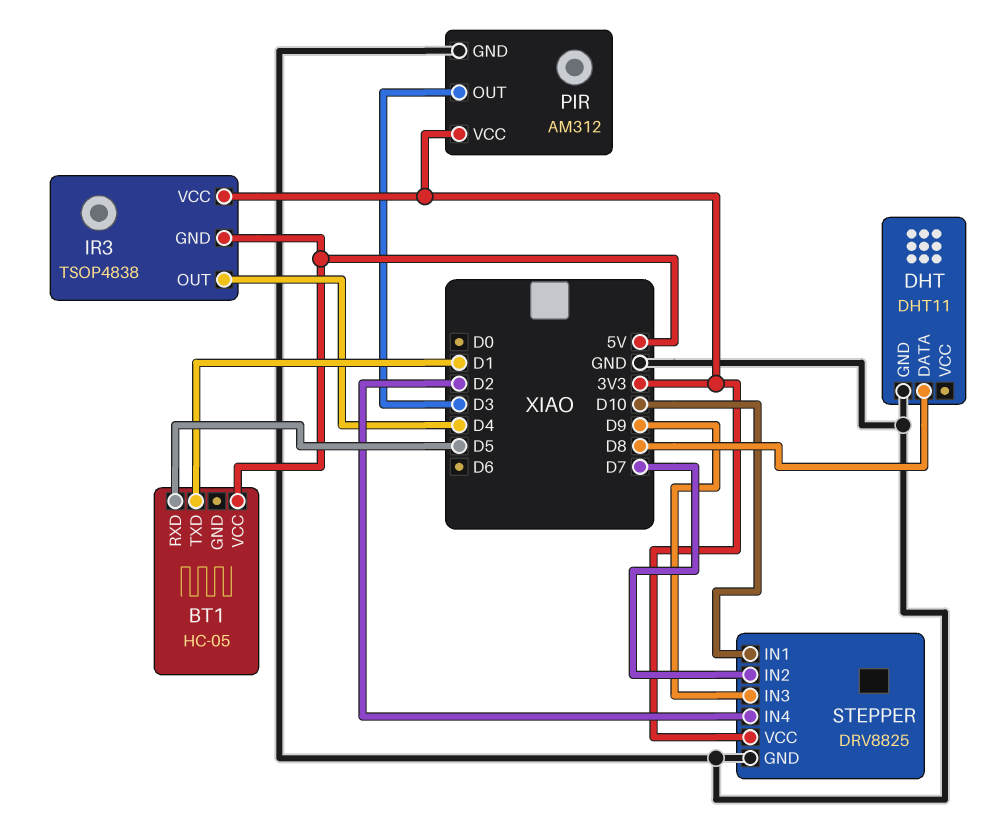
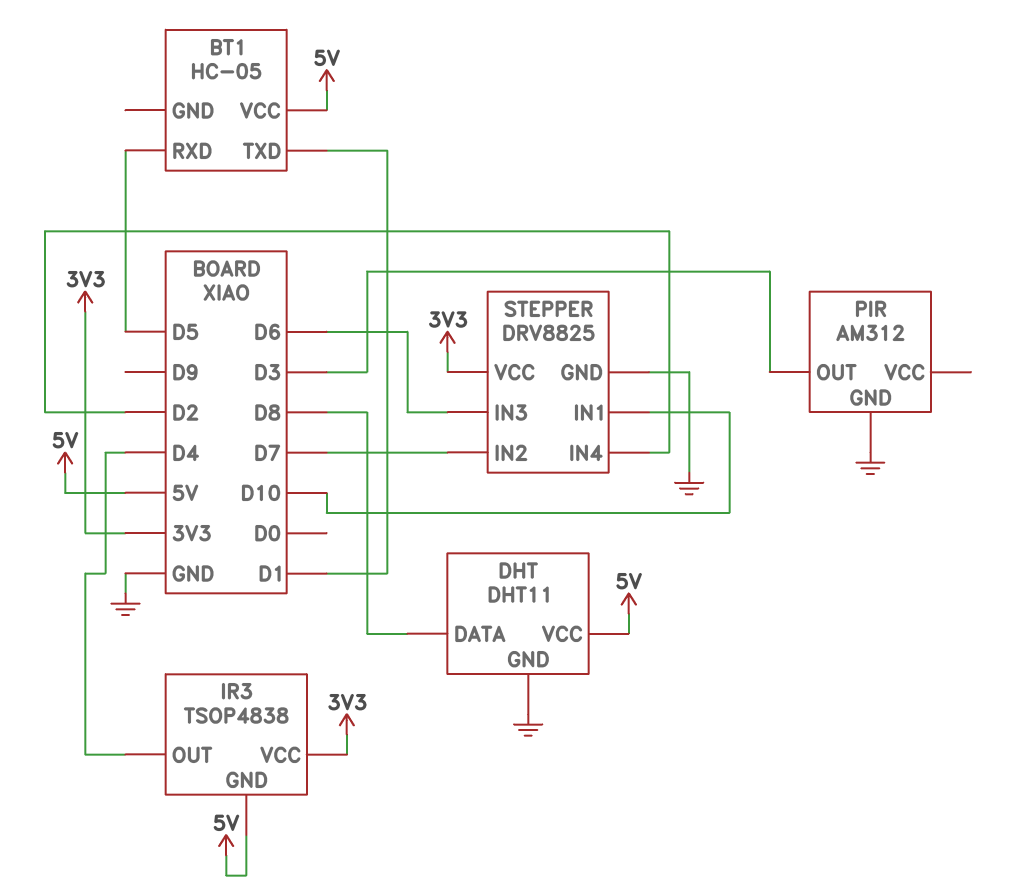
DHT pin VCC: none -> 5V
PIR pin VCC: 3V3 -> none
STEPPER pin IN3: D9 -> D6

